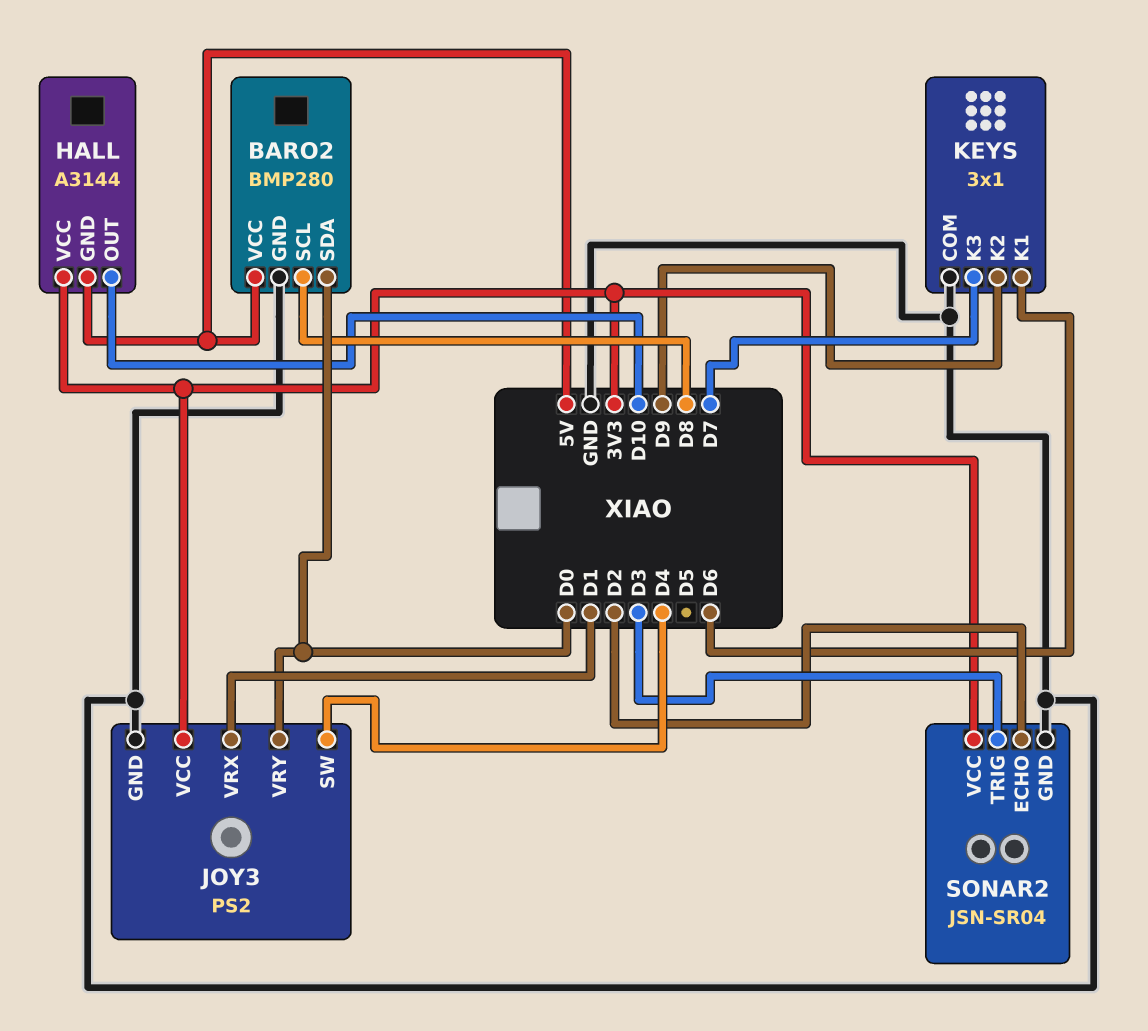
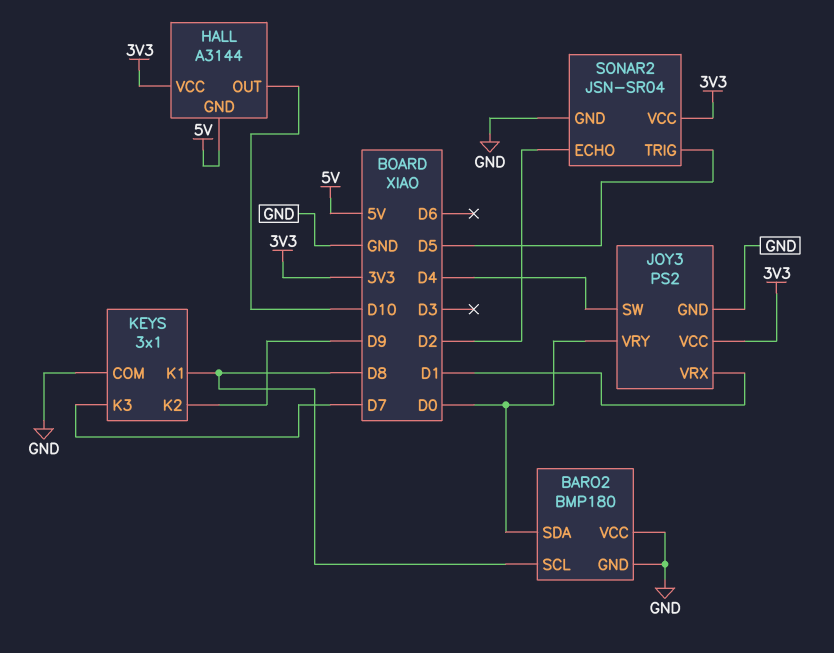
BARO2: BMP280 -> BMP180
BARO2 pin VCC: 5V -> GND
KEYS pin K1: D6 -> D8
SONAR2 pin TRIG: D3 -> D5

